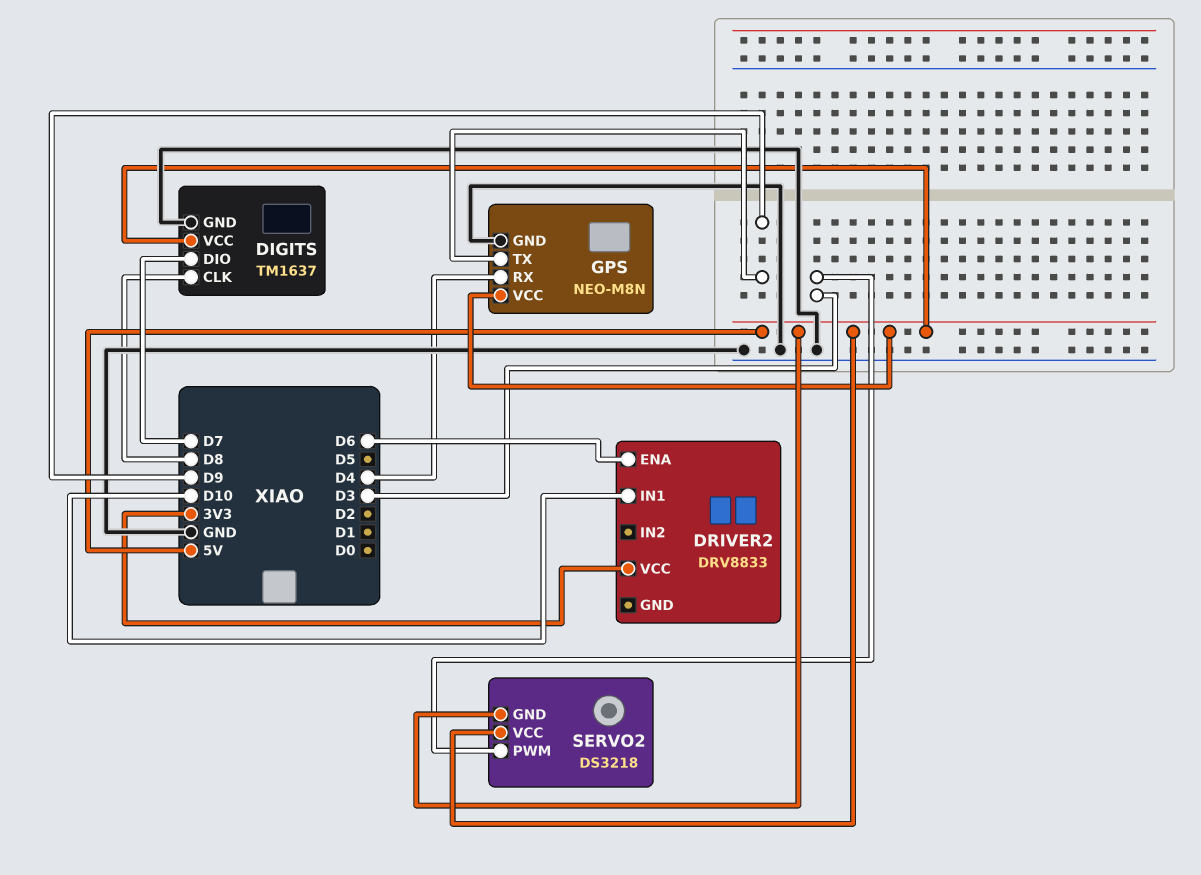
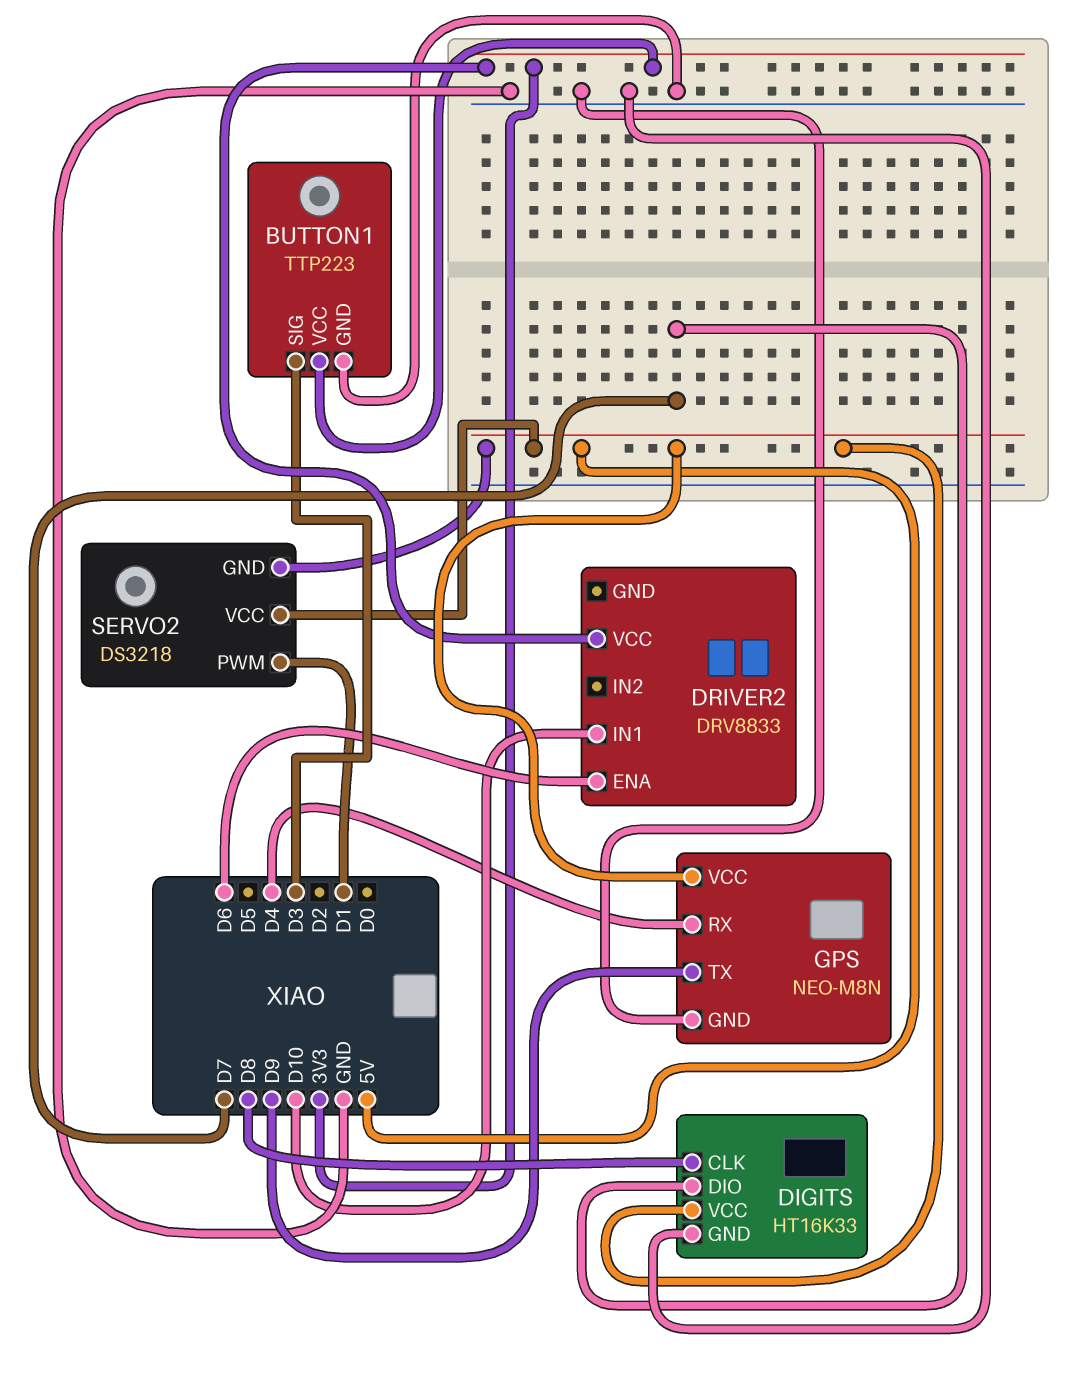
BUTTON1: none -> TTP223
BUTTON1 pin GND: none -> GND
BUTTON1 pin SIG: none -> D3
BUTTON1 pin VCC: none -> 3V3
DIGITS: TM1637 -> HT16K33
SERVO2 pin PWM: D3 -> D1

